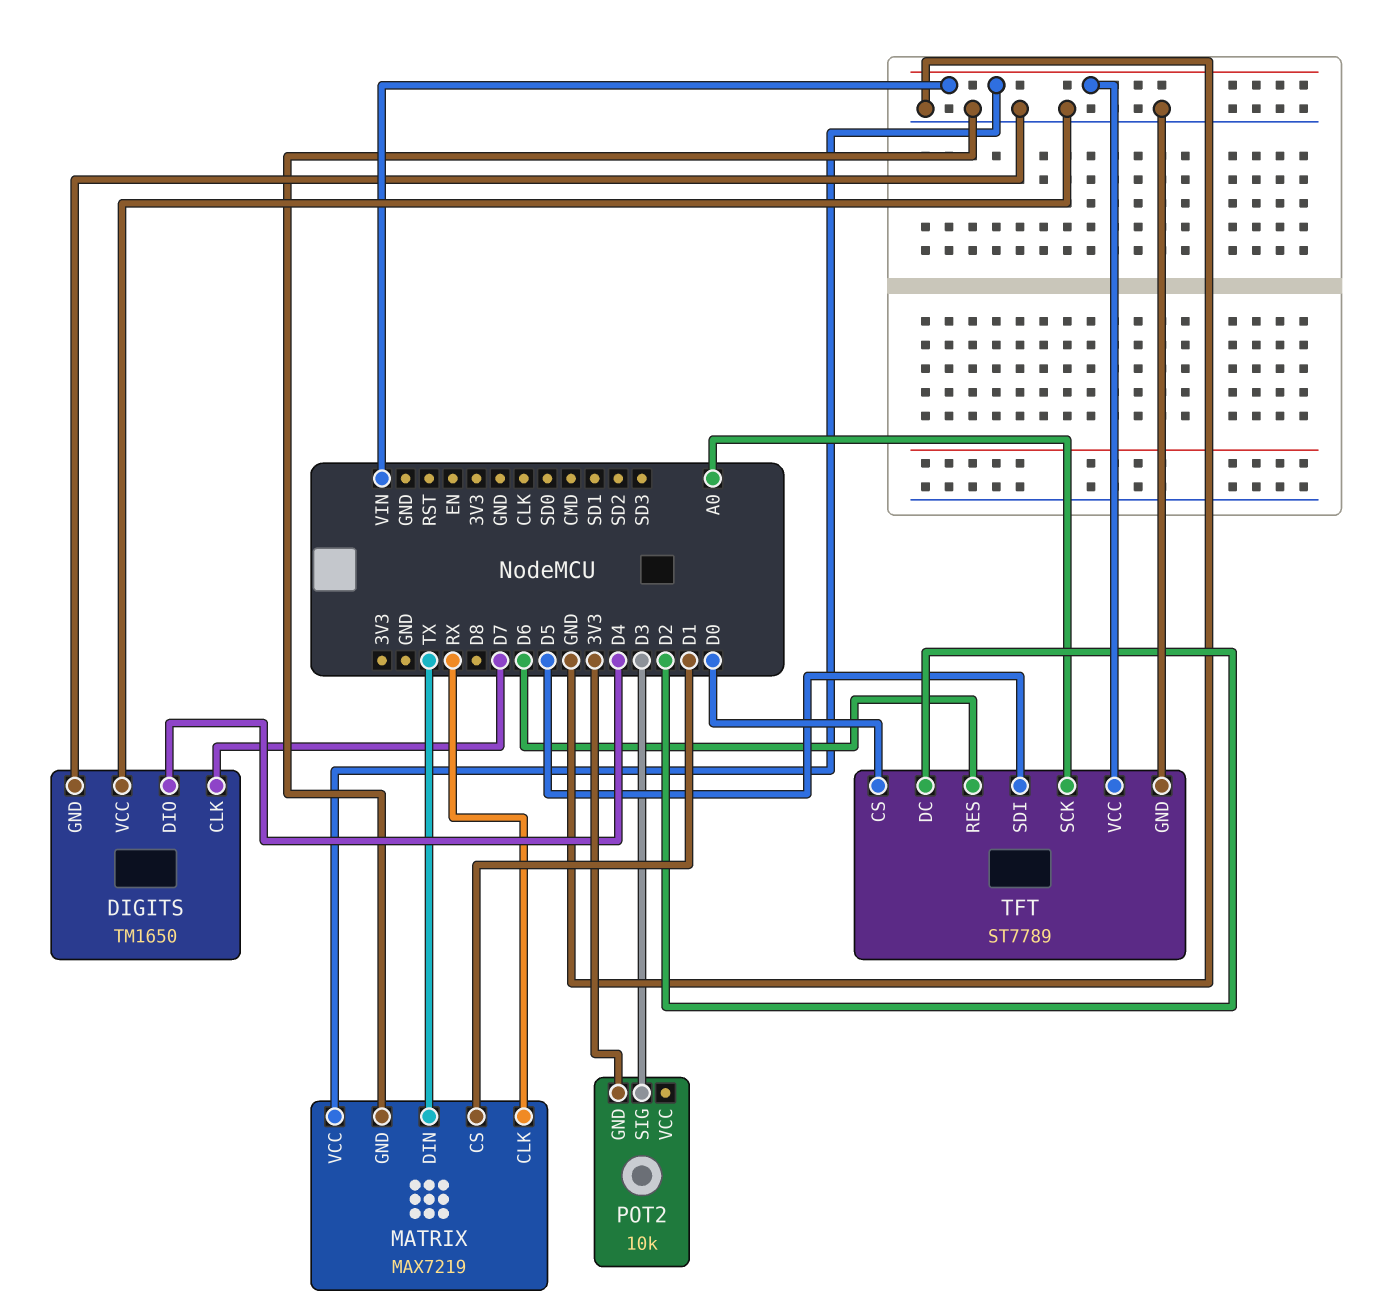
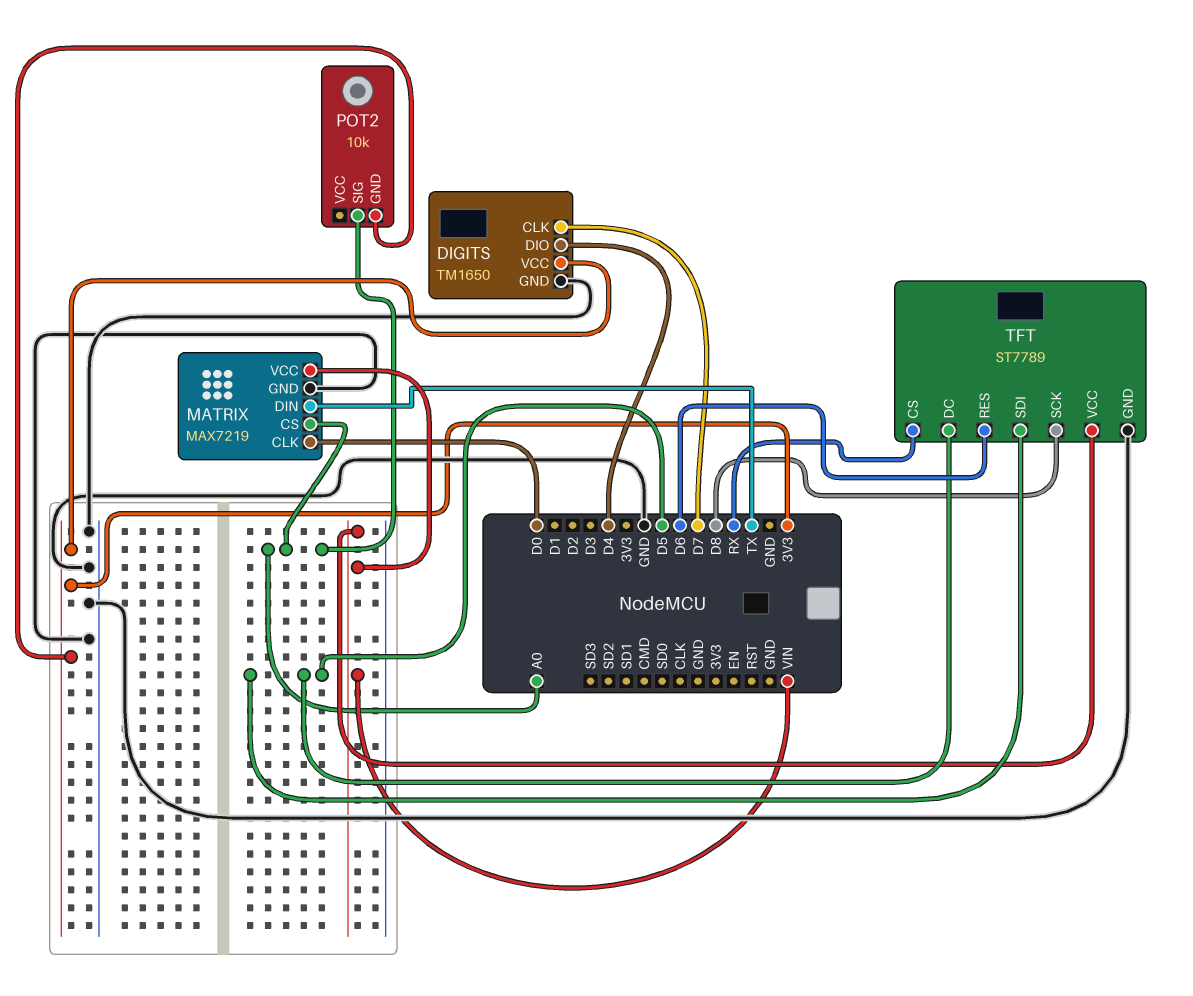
DIGITS pin VCC: GND -> 3V3
MATRIX pin CLK: RX -> D0
MATRIX pin CS: D1 -> A0
POT2 pin SIG: D3 -> A0
TFT pin CS: D0 -> RX
TFT pin DC: D2 -> D5
TFT pin SCK: A0 -> D8

